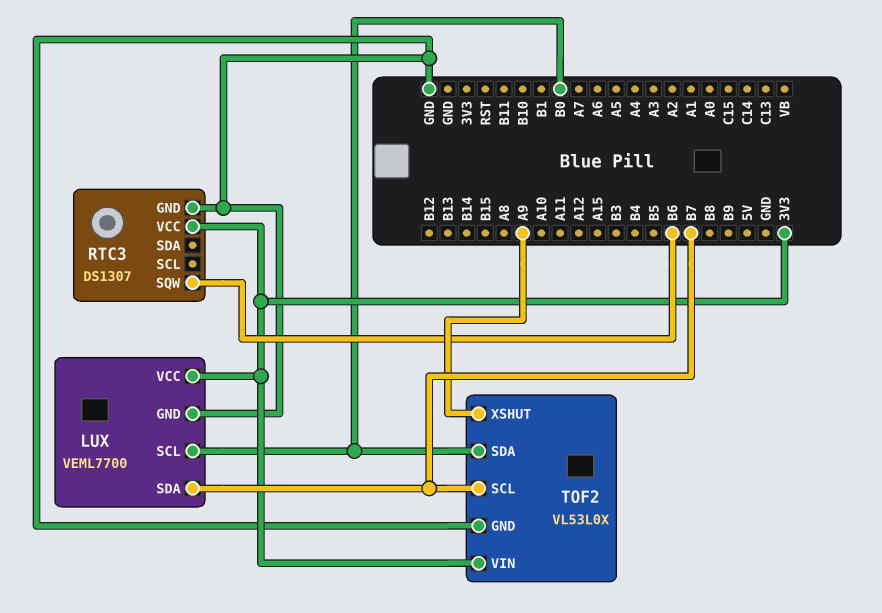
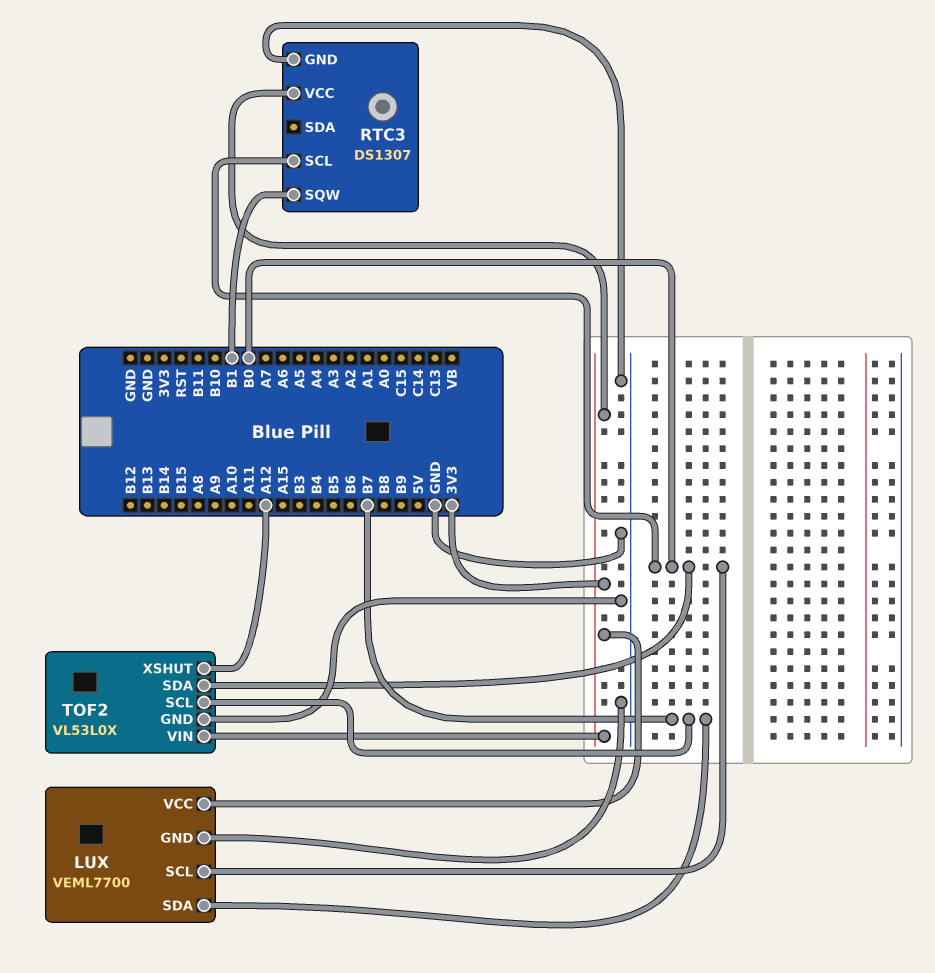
RTC3 pin SCL: none -> B0
RTC3 pin SQW: B6 -> B1
TOF2 pin XSHUT: A9 -> A12

